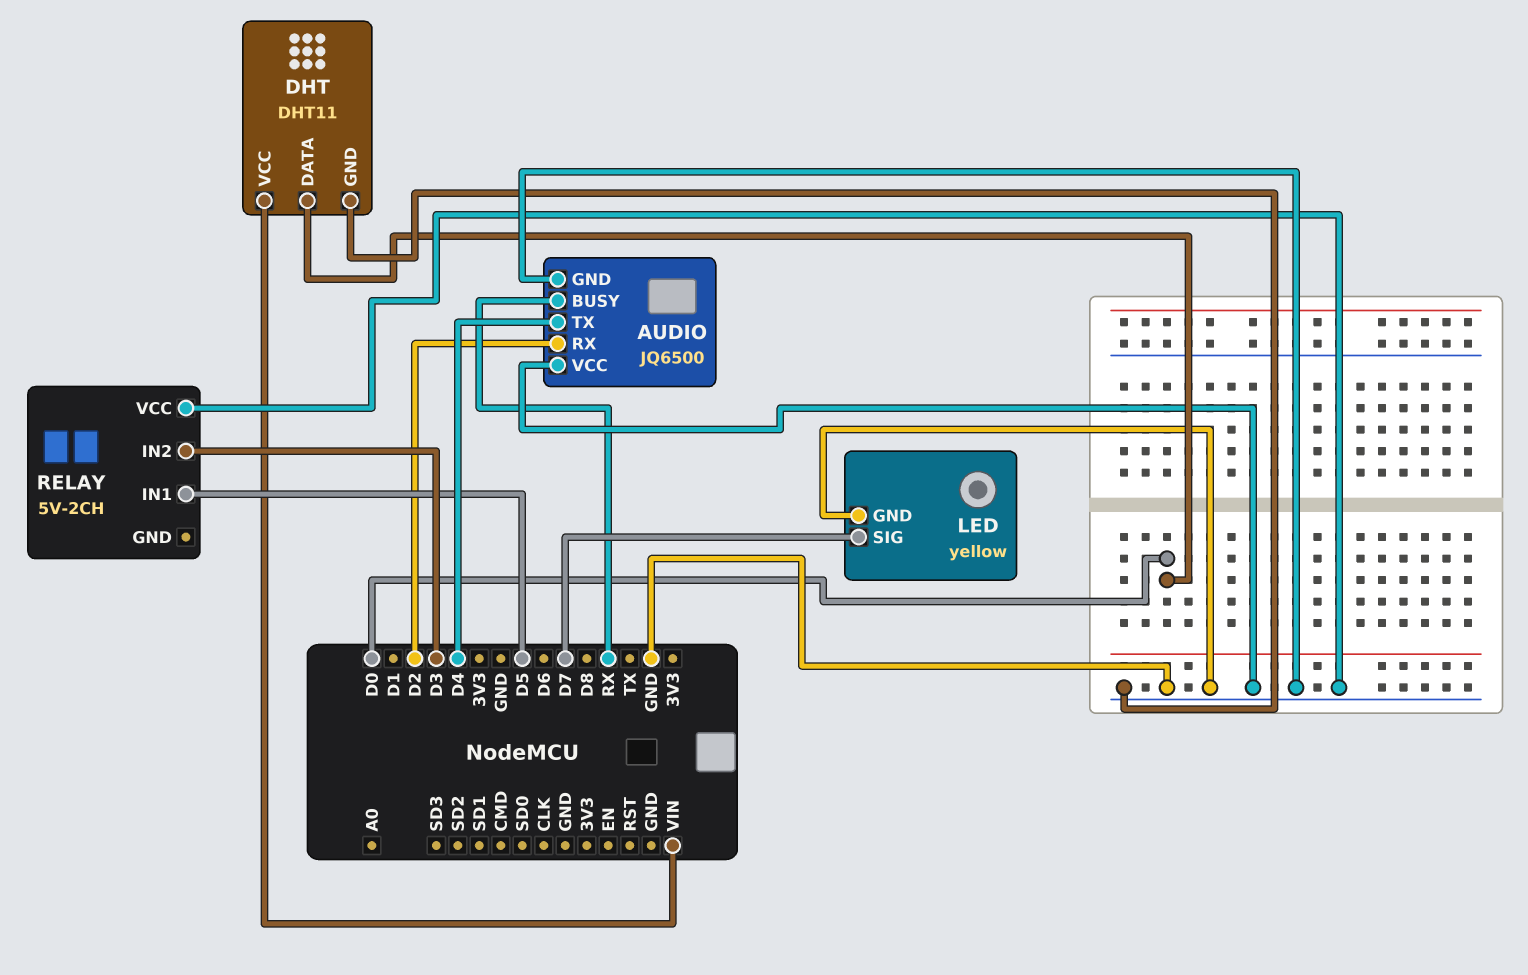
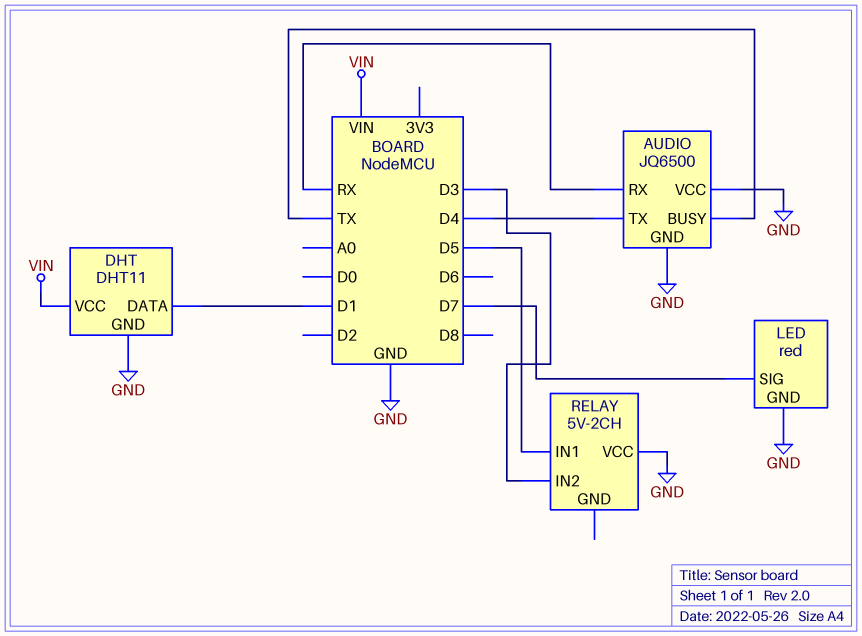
AUDIO pin BUSY: RX -> TX
AUDIO pin RX: D2 -> RX
DHT pin DATA: D0 -> D1
LED: yellow -> red

